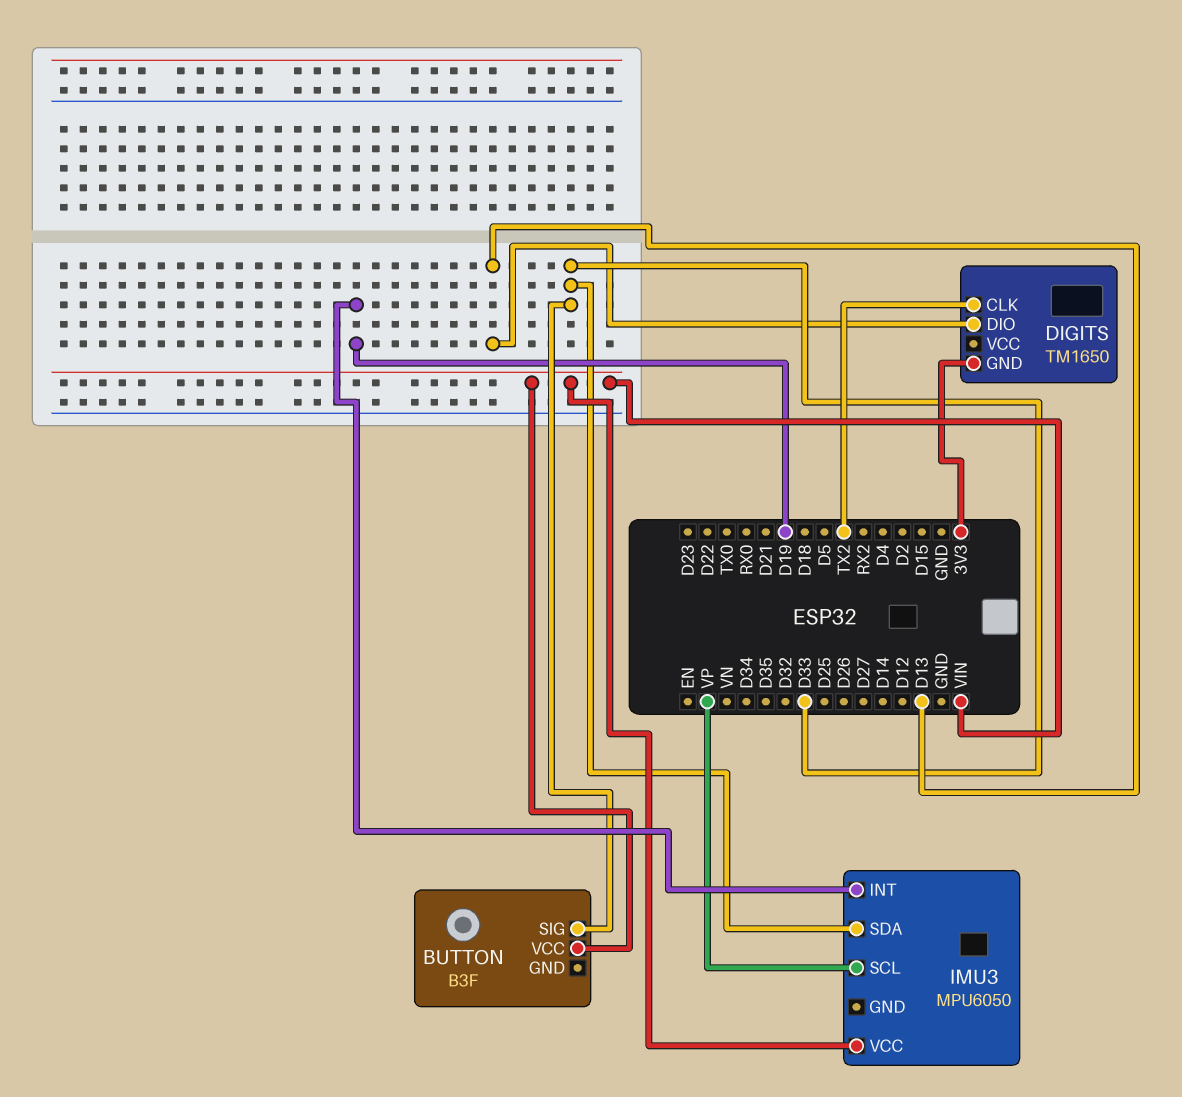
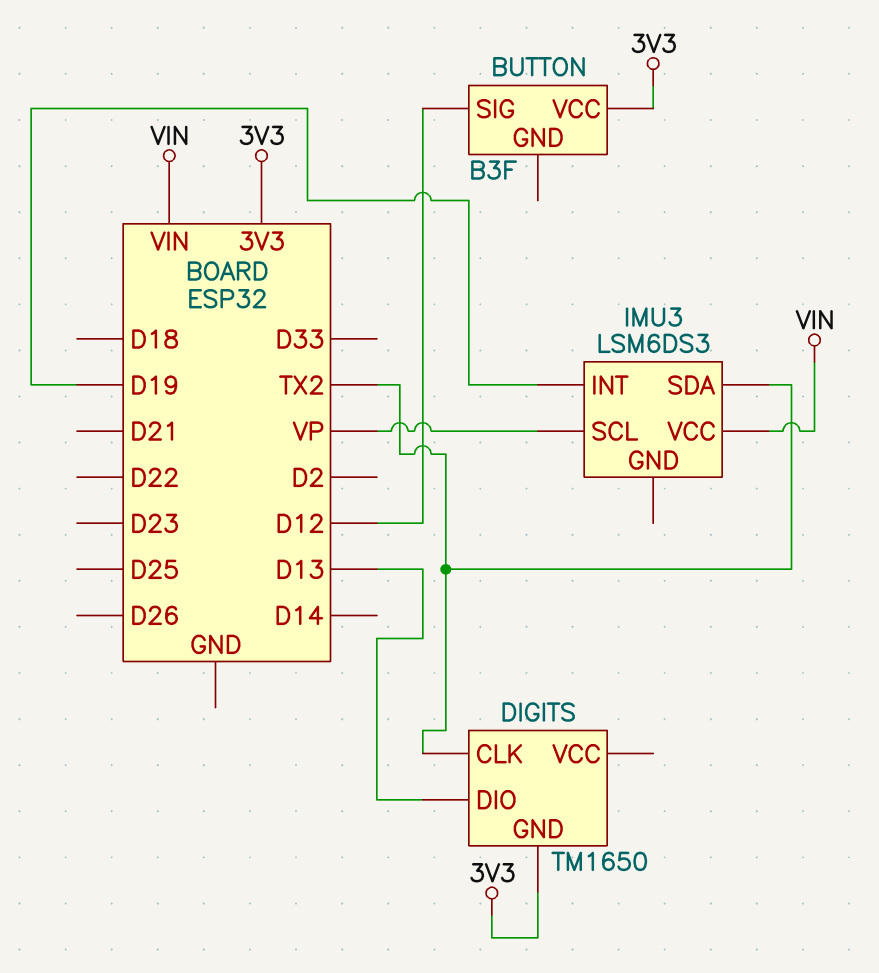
BUTTON pin SIG: D33 -> D12
BUTTON pin VCC: VIN -> 3V3
IMU3: MPU6050 -> LSM6DS3
IMU3 pin SDA: D33 -> TX2

